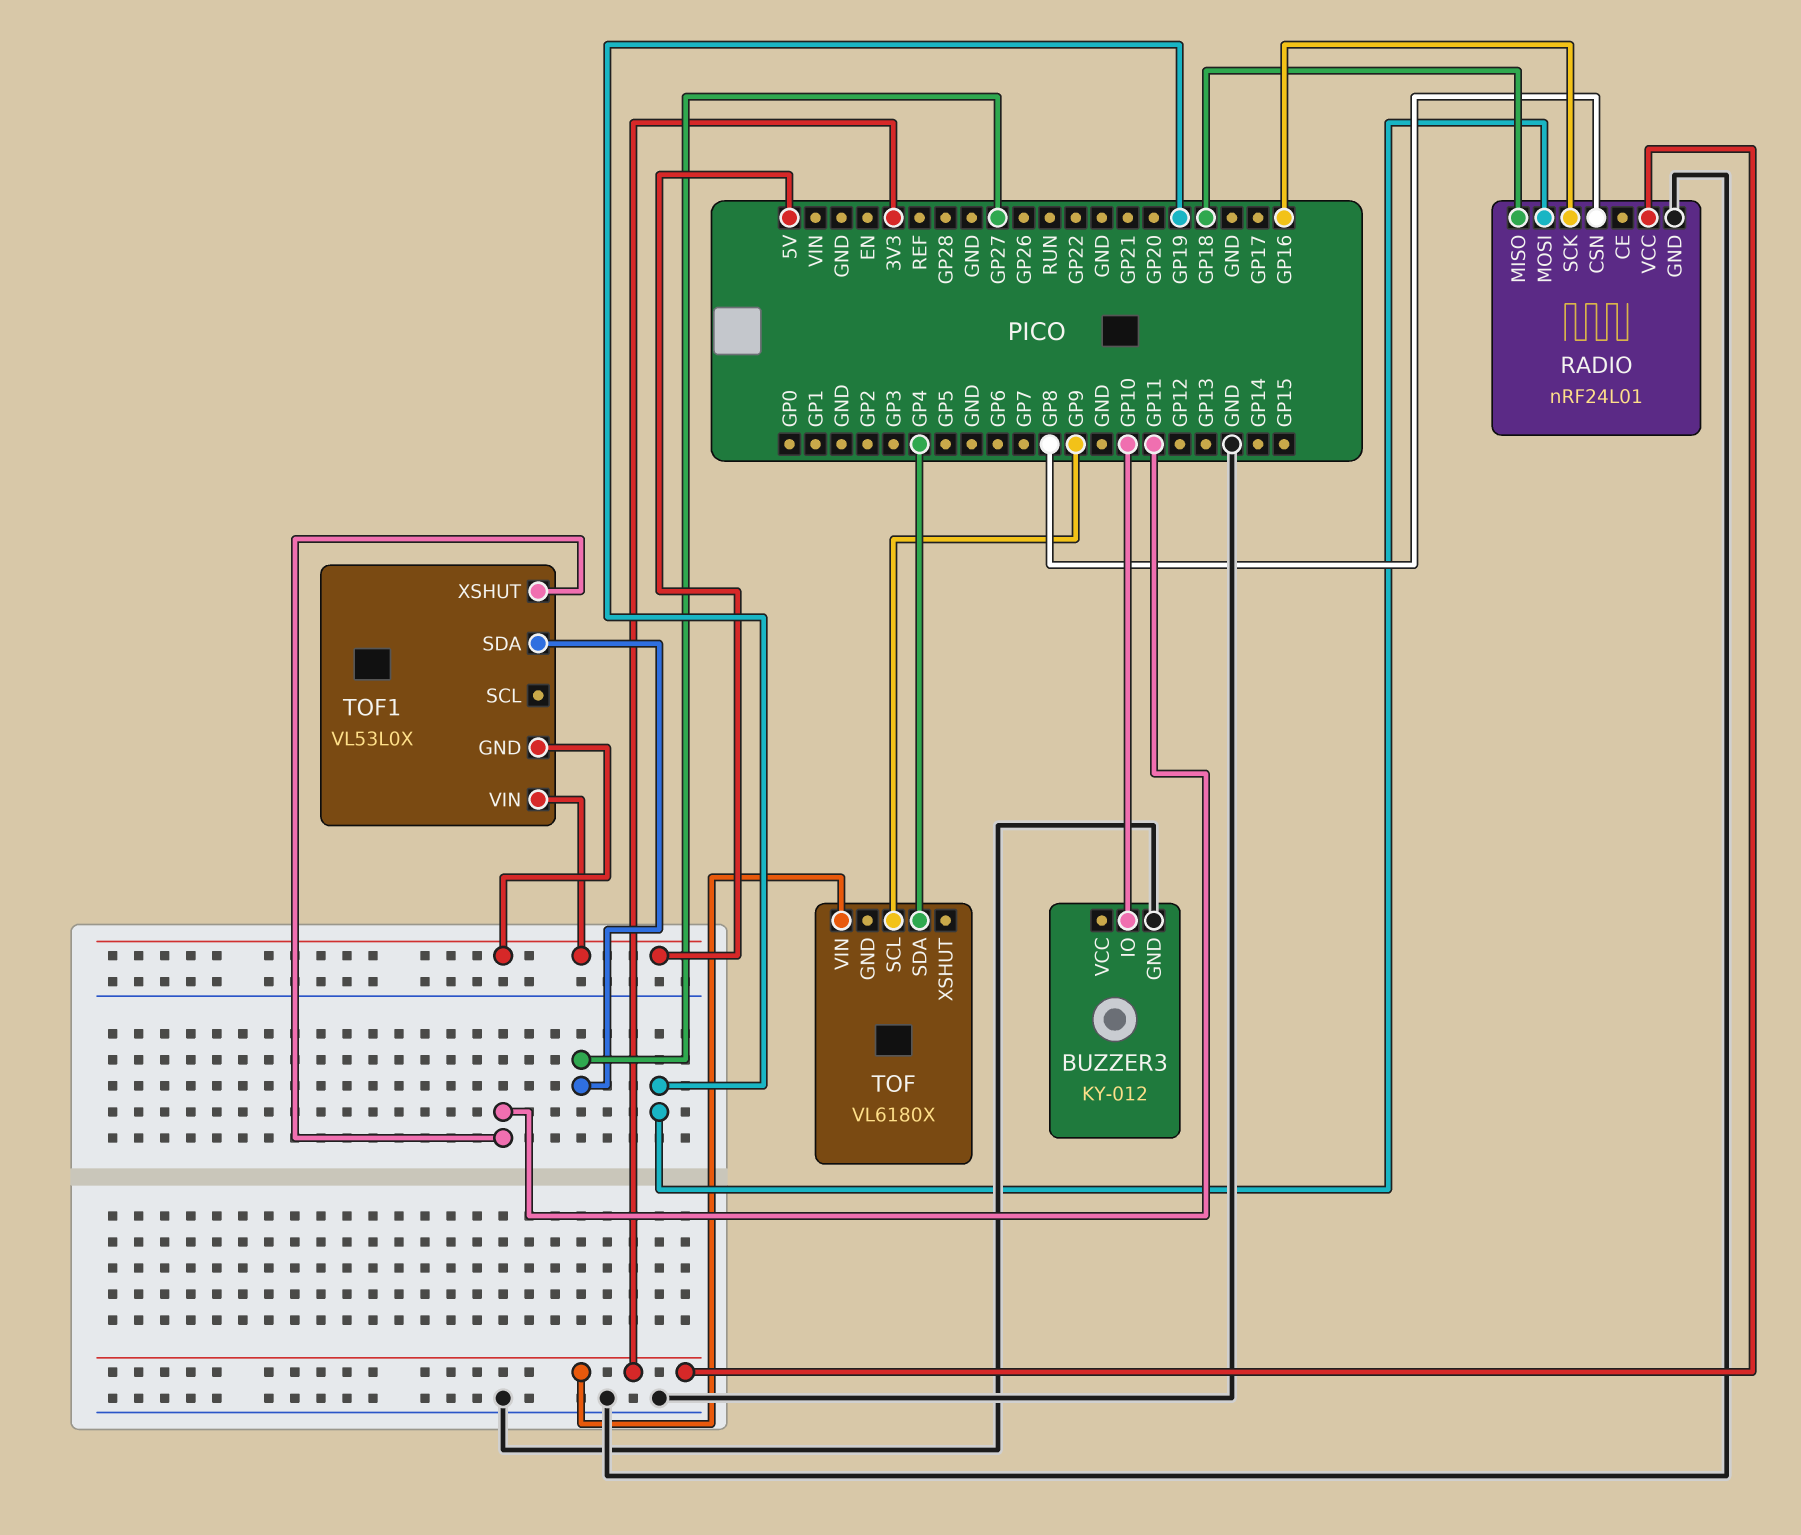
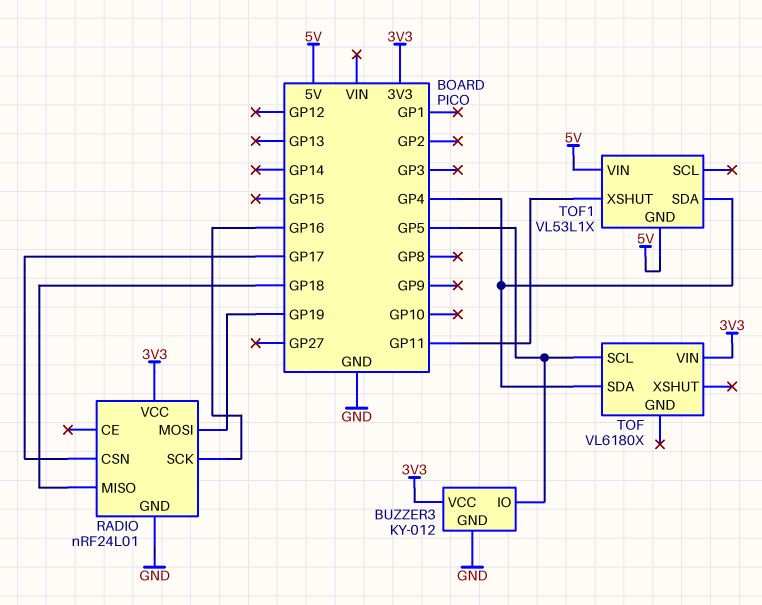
BUZZER3 pin IO: GP10 -> GP5
BUZZER3 pin VCC: none -> 3V3
RADIO pin CSN: GP8 -> GP17
TOF pin SCL: GP9 -> GP5
TOF1: VL53L0X -> VL53L1X
TOF1 pin SDA: GP27 -> GP4

